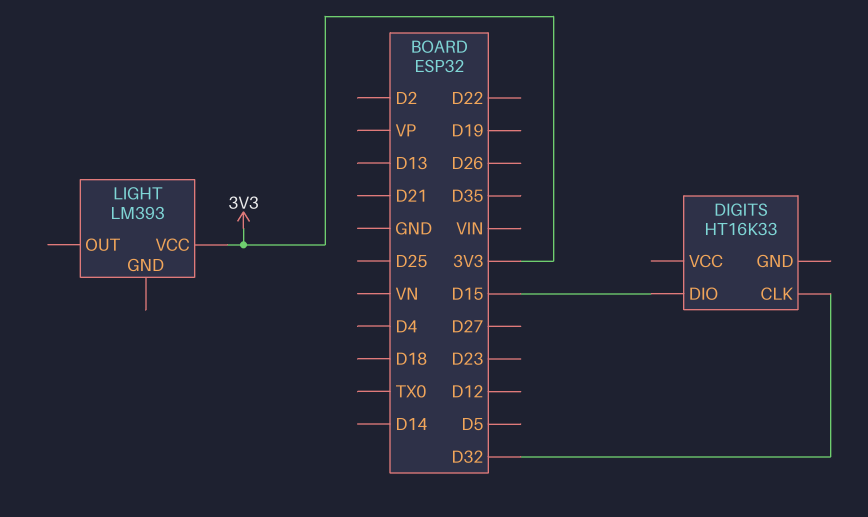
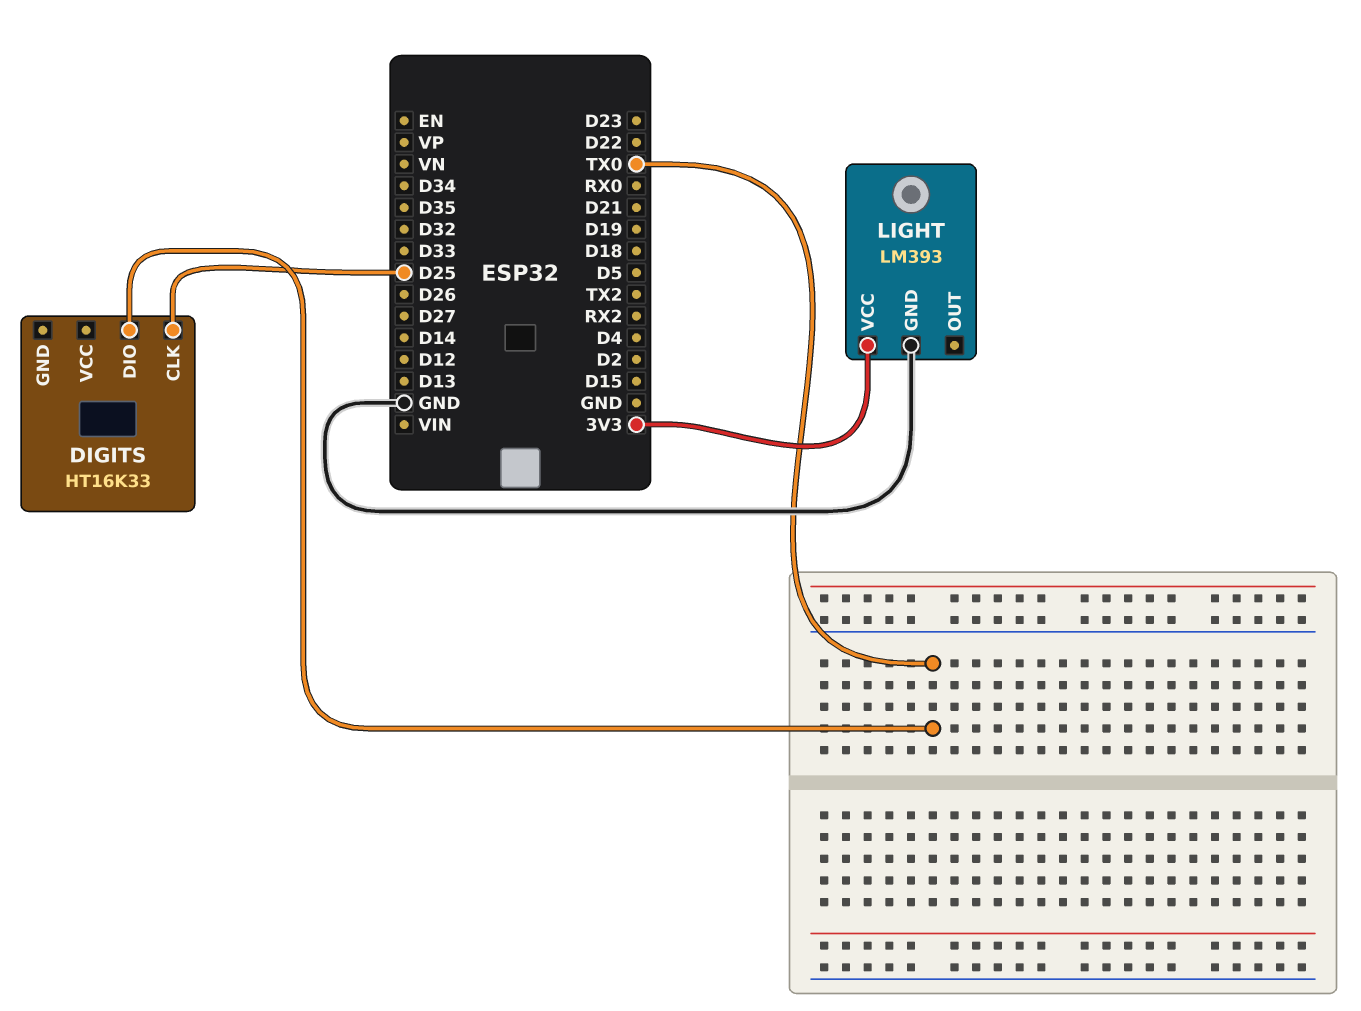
DIGITS pin CLK: D32 -> D25
DIGITS pin DIO: D15 -> TX0
LIGHT pin GND: none -> GND

